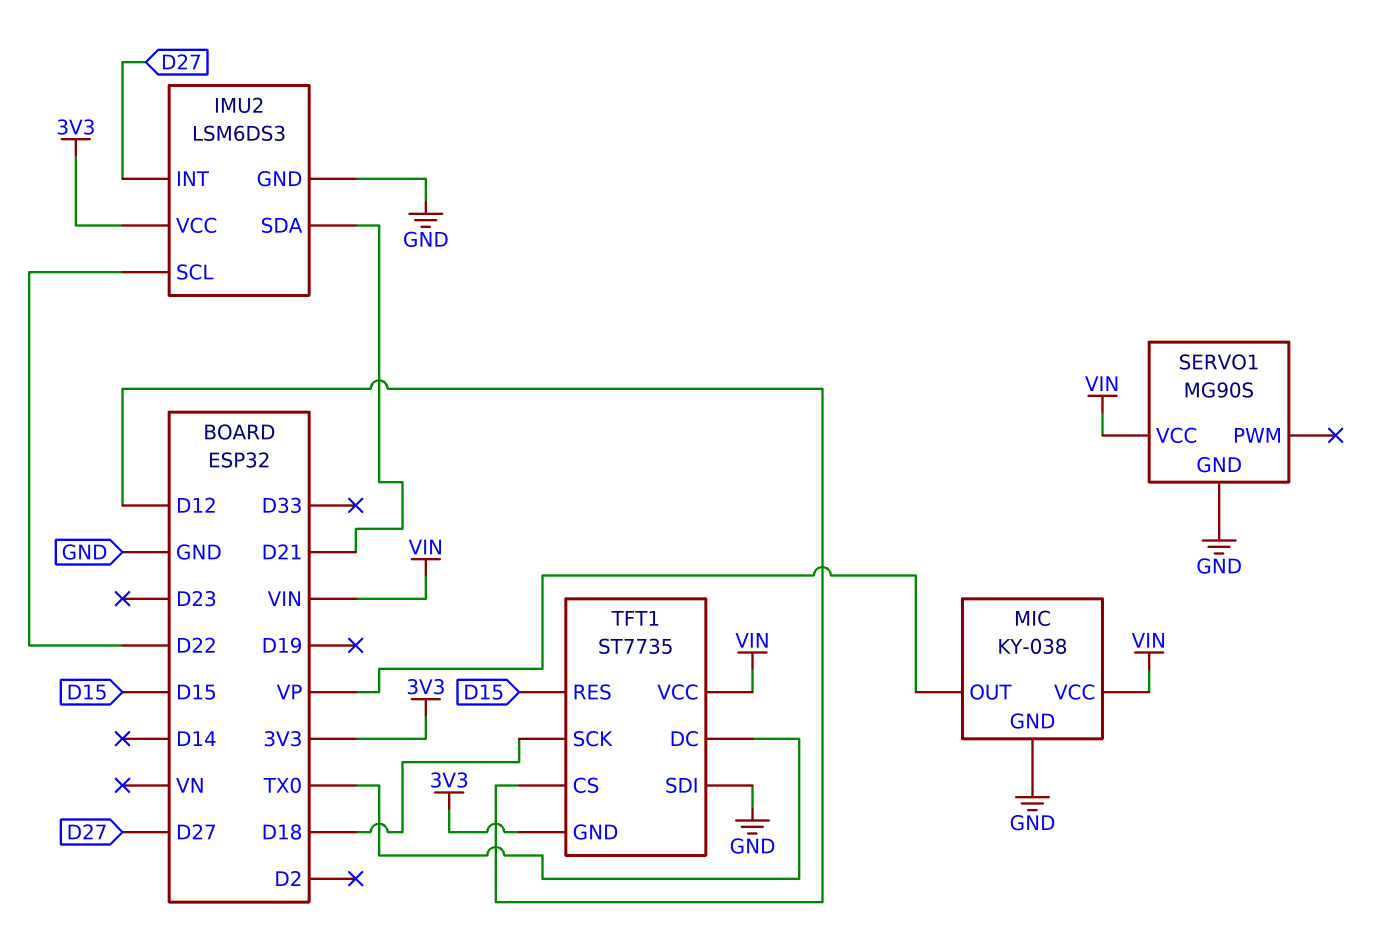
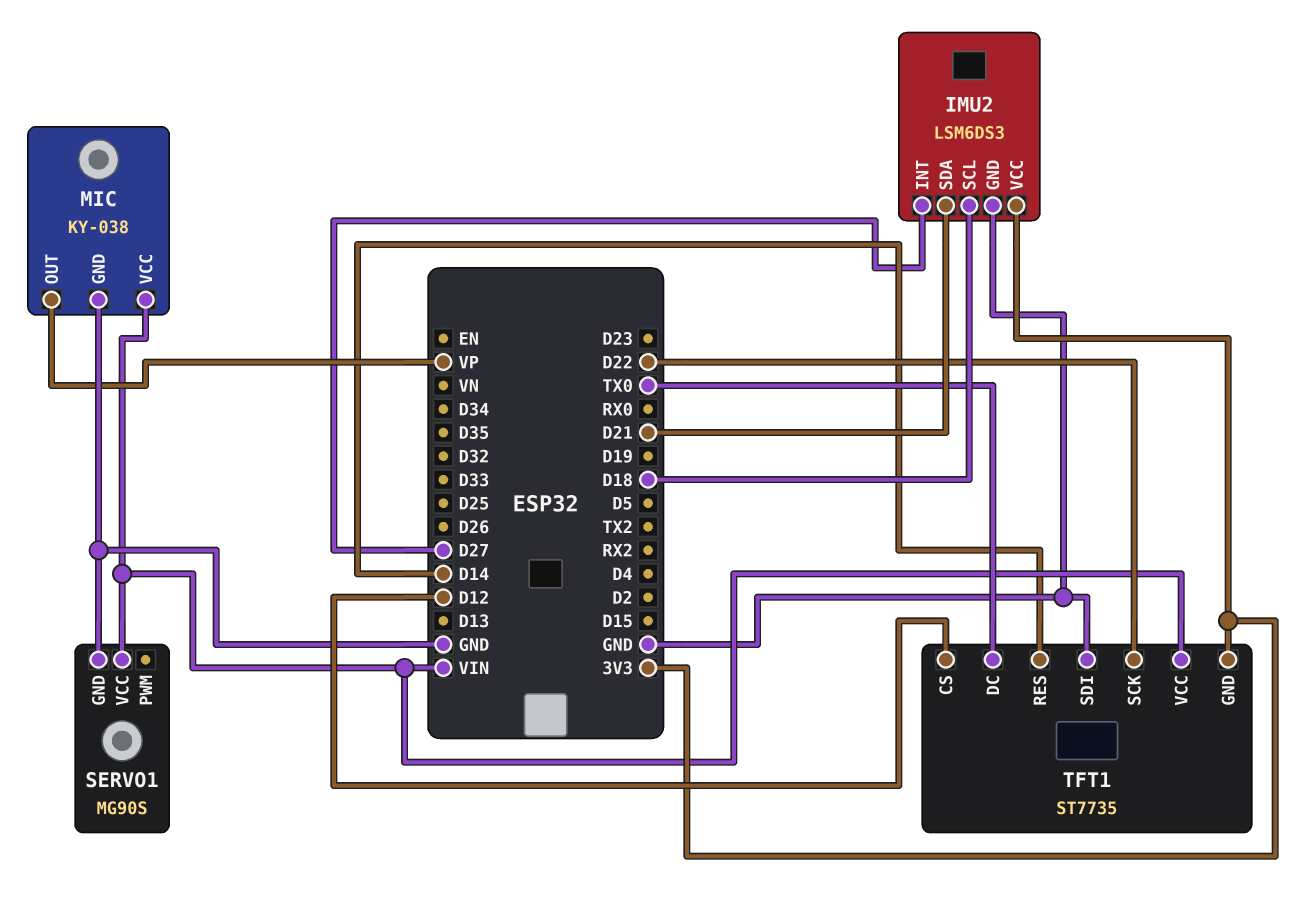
IMU2 pin SCL: D22 -> D18
TFT1 pin RES: D15 -> D14
TFT1 pin SCK: D18 -> D22

